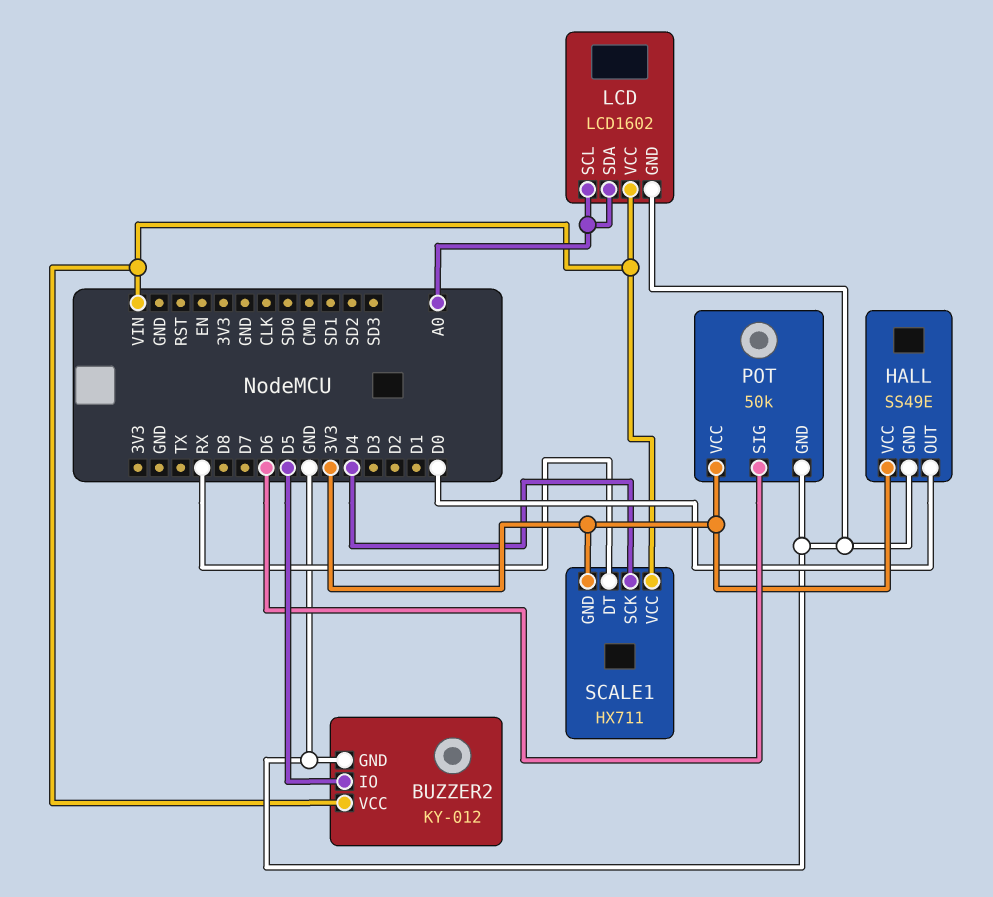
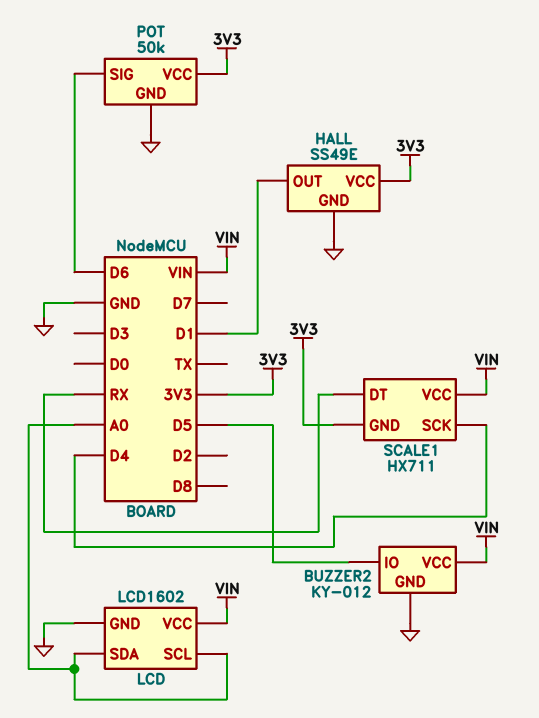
HALL pin OUT: D0 -> D1

